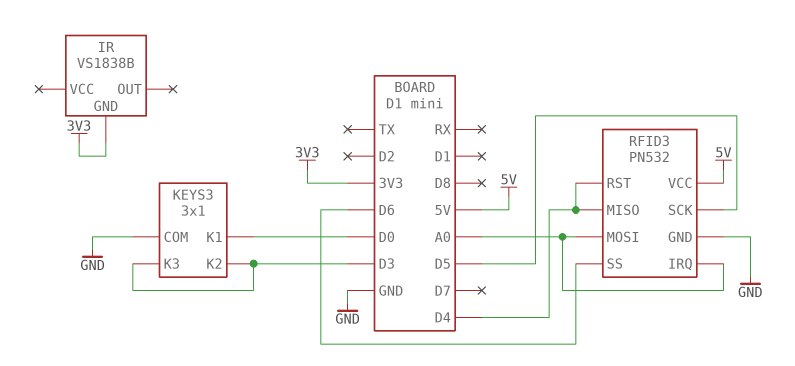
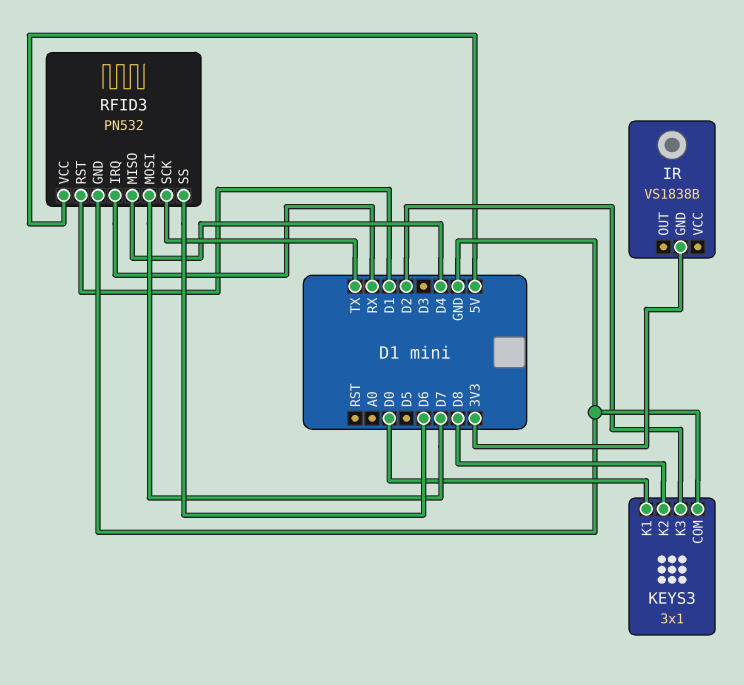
KEYS3 pin K2: D3 -> D8
KEYS3 pin K3: D3 -> D2
RFID3 pin IRQ: A0 -> RX
RFID3 pin MOSI: A0 -> D7
RFID3 pin RST: D4 -> D1
RFID3 pin SCK: D5 -> TX

